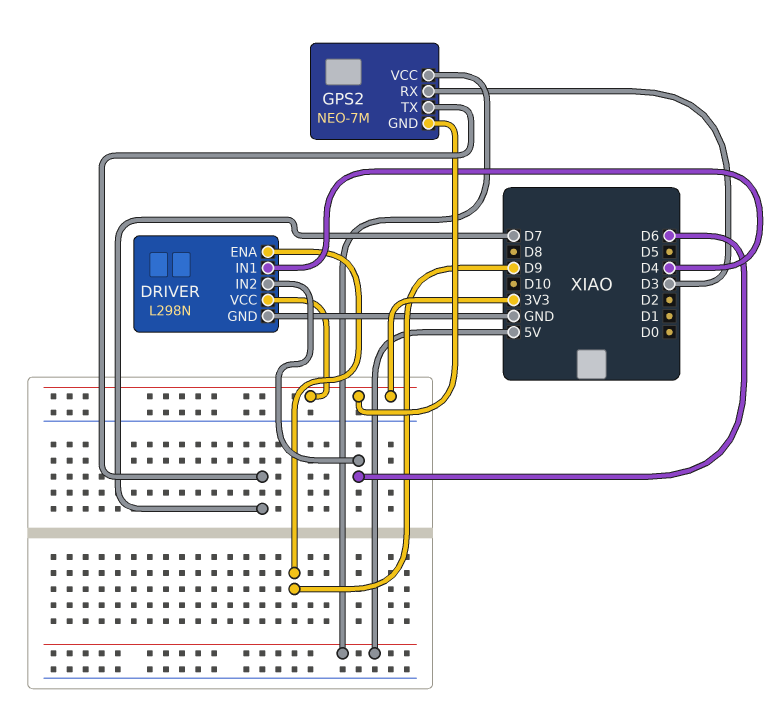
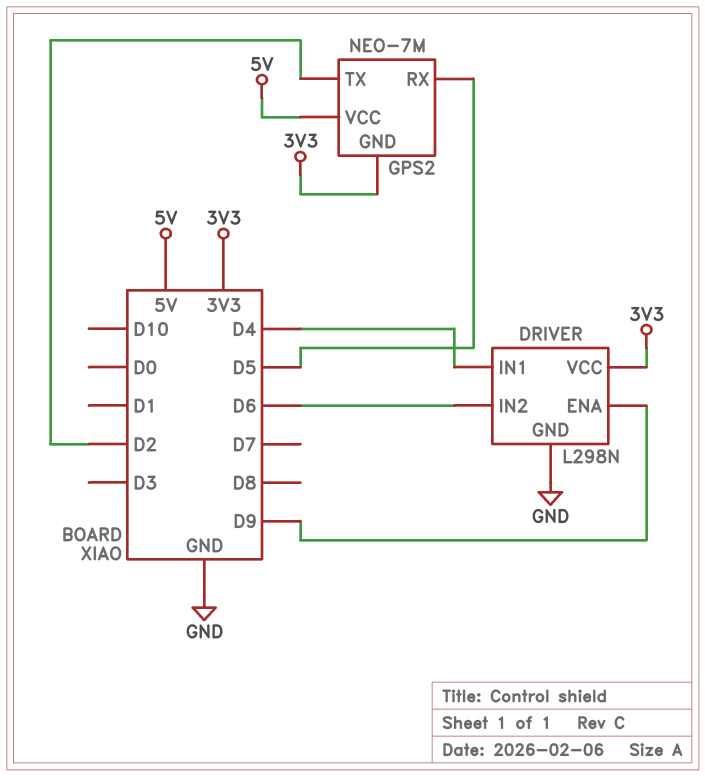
GPS2 pin RX: D3 -> D5
GPS2 pin TX: D7 -> D2

